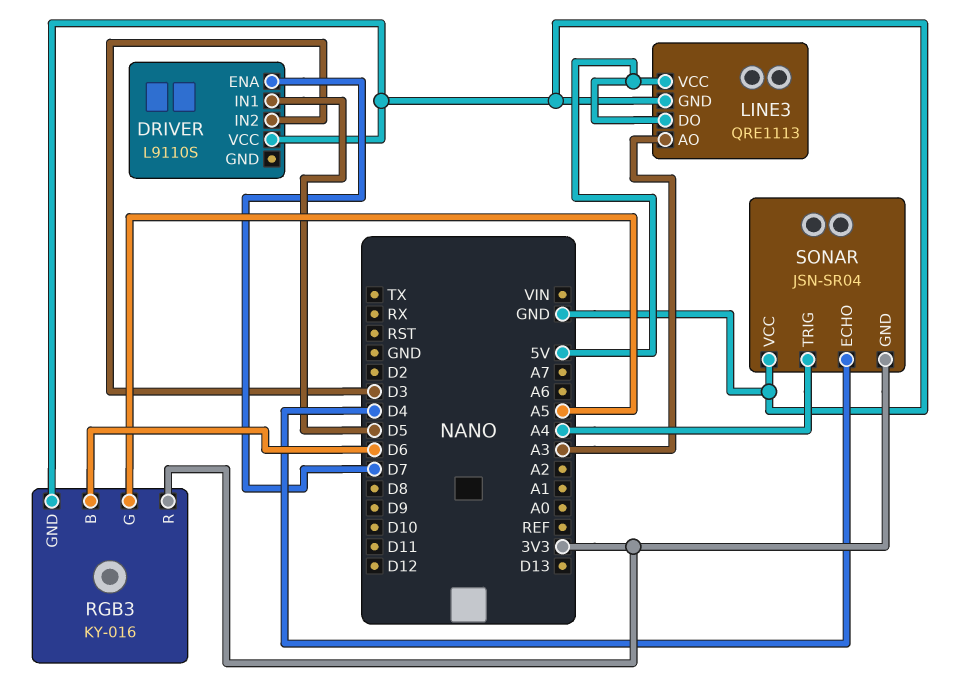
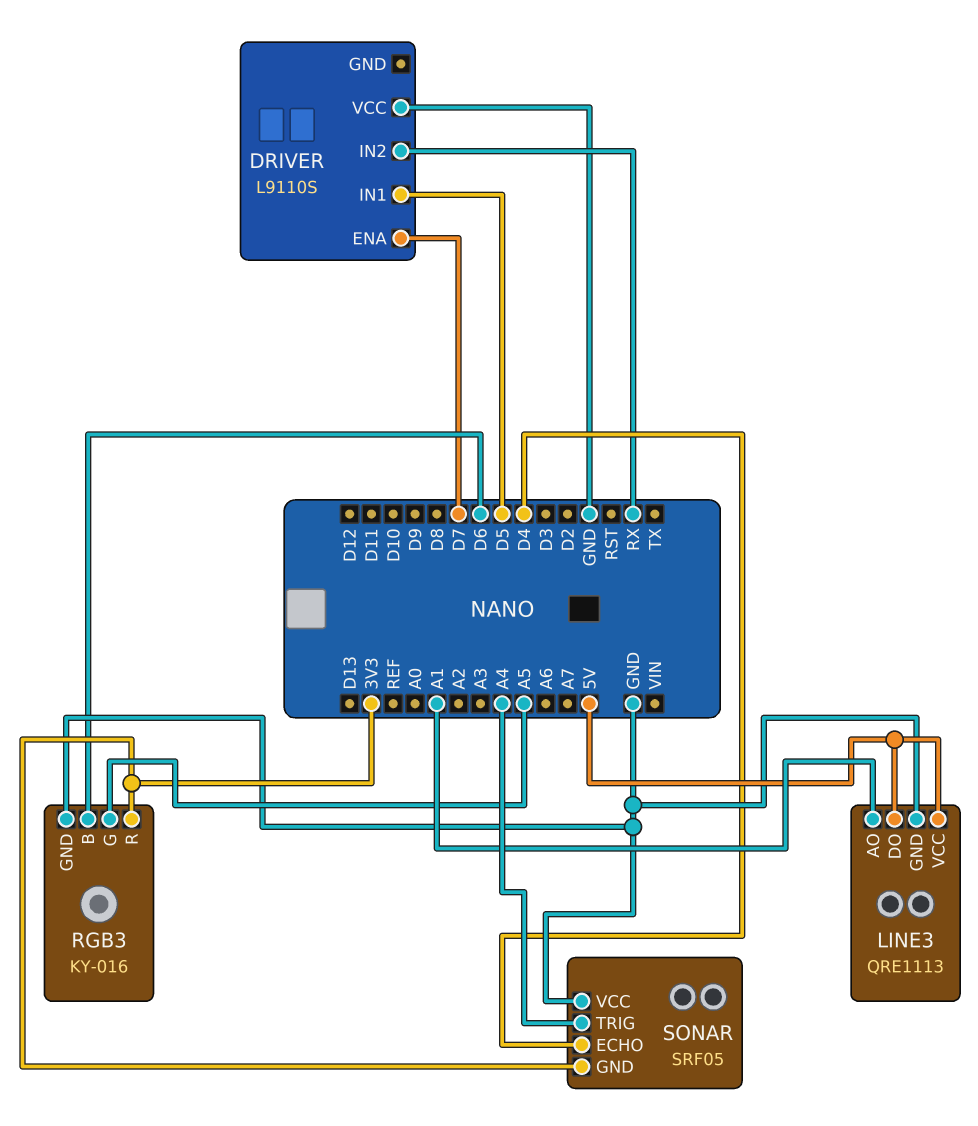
DRIVER pin IN2: D3 -> RX
LINE3 pin AO: A3 -> A1
SONAR: JSN-SR04 -> SRF05

